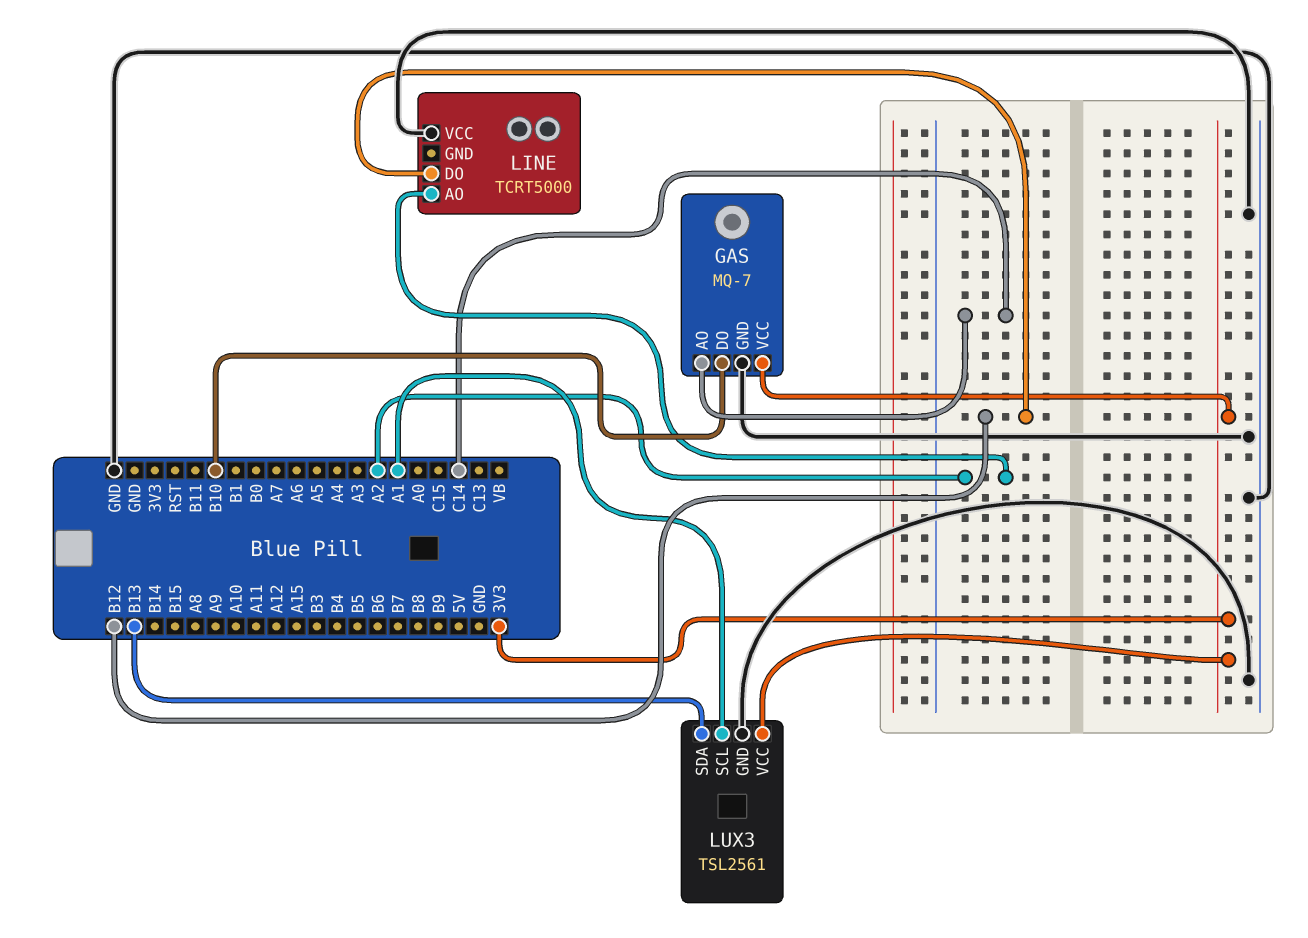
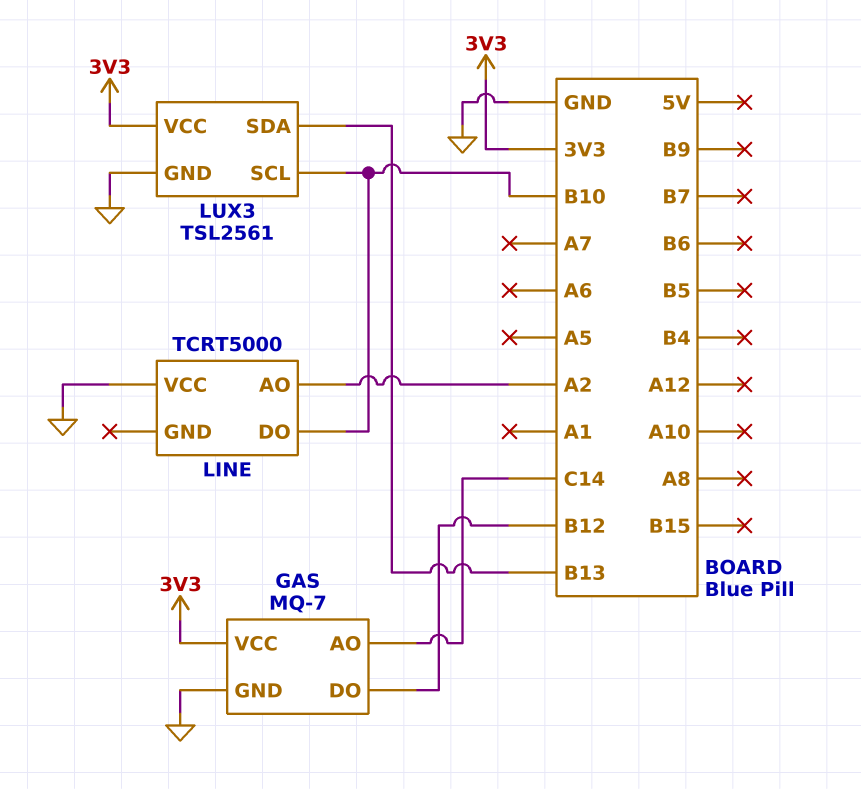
GAS pin DO: B10 -> B12
LINE pin DO: B12 -> B10
LUX3 pin SCL: A1 -> B10

